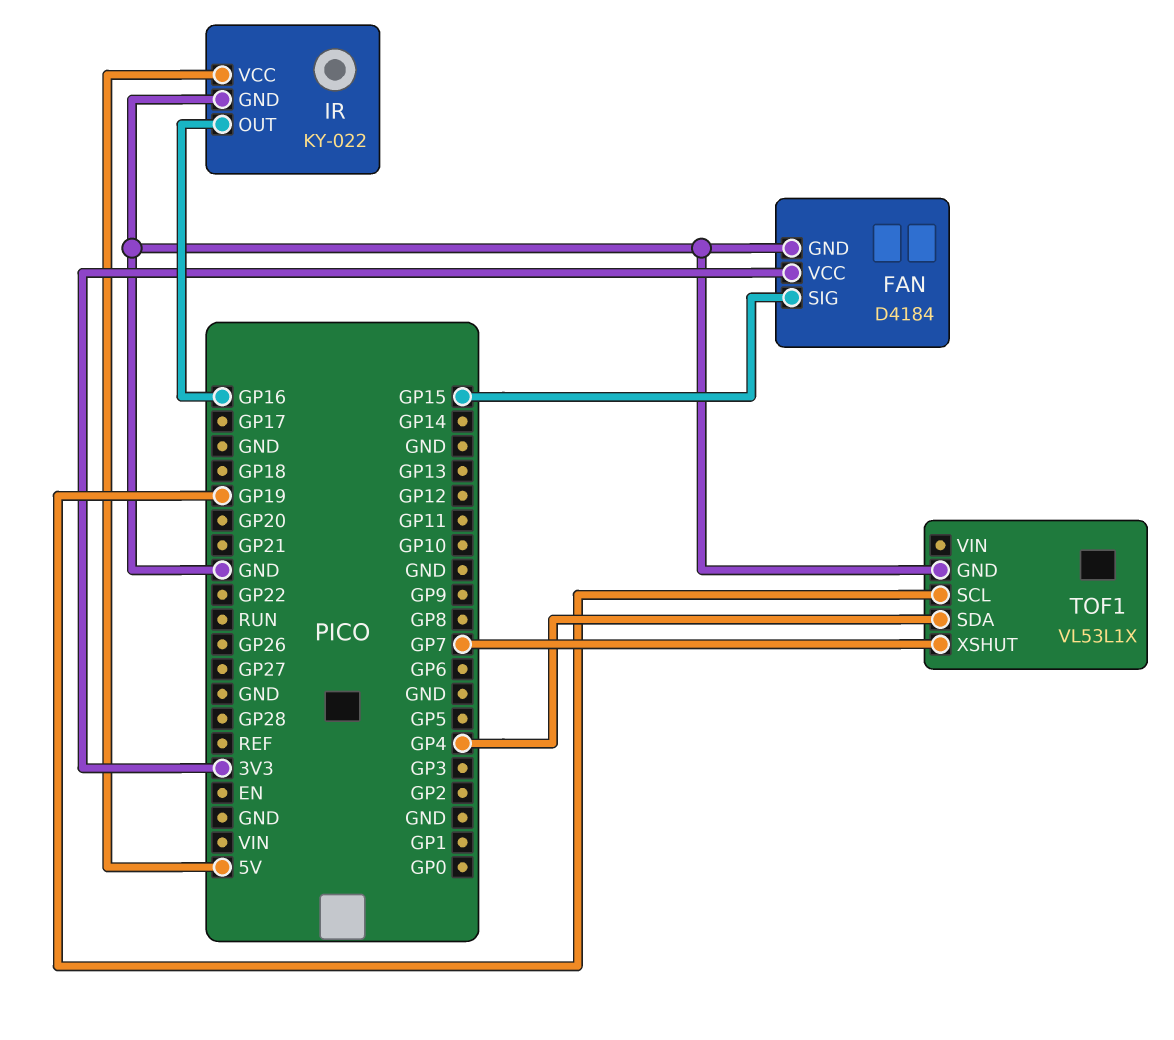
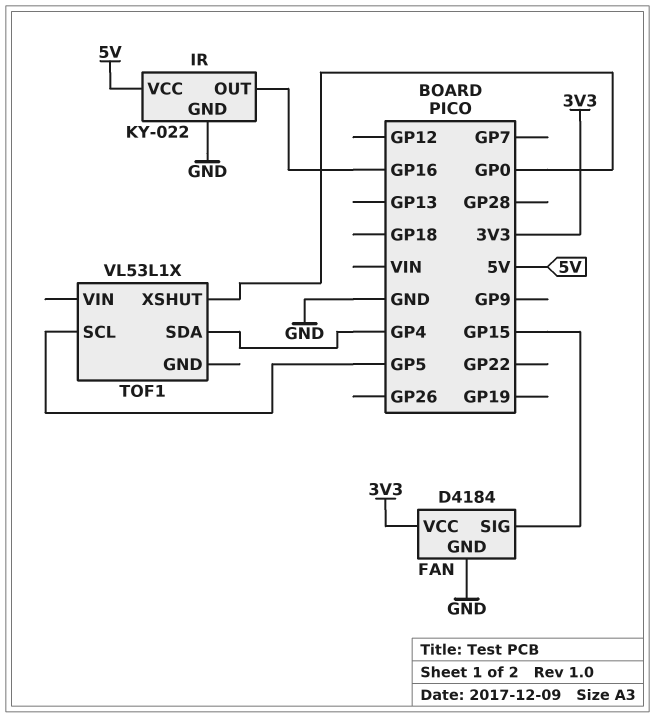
TOF1 pin GND: GND -> none
TOF1 pin SCL: GP19 -> GP5
TOF1 pin XSHUT: GP7 -> GP0

